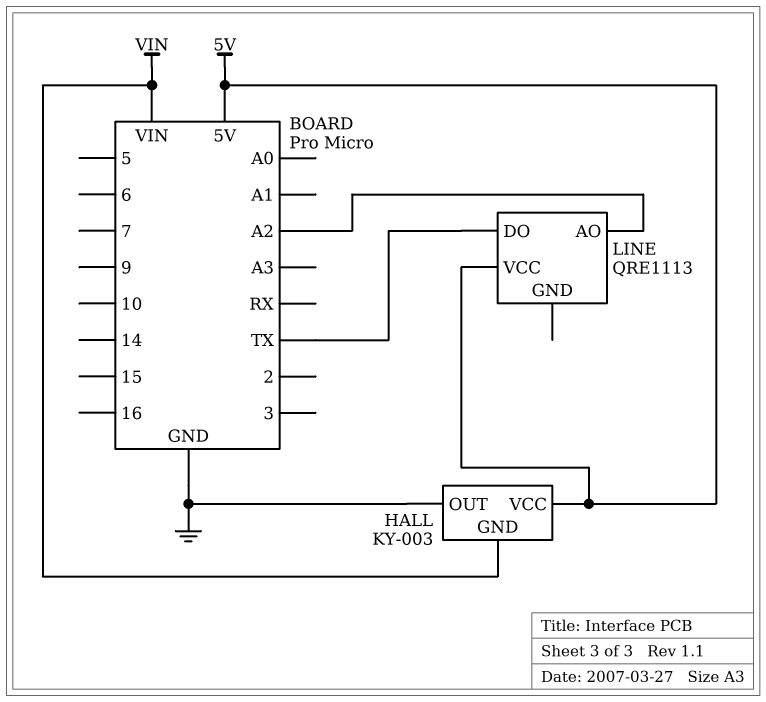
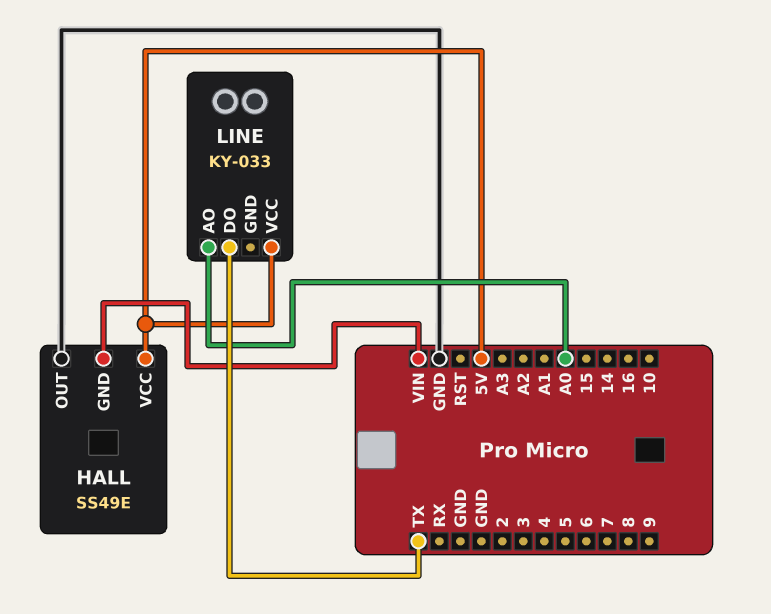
HALL: KY-003 -> SS49E
LINE: QRE1113 -> KY-033
LINE pin AO: A2 -> A0

